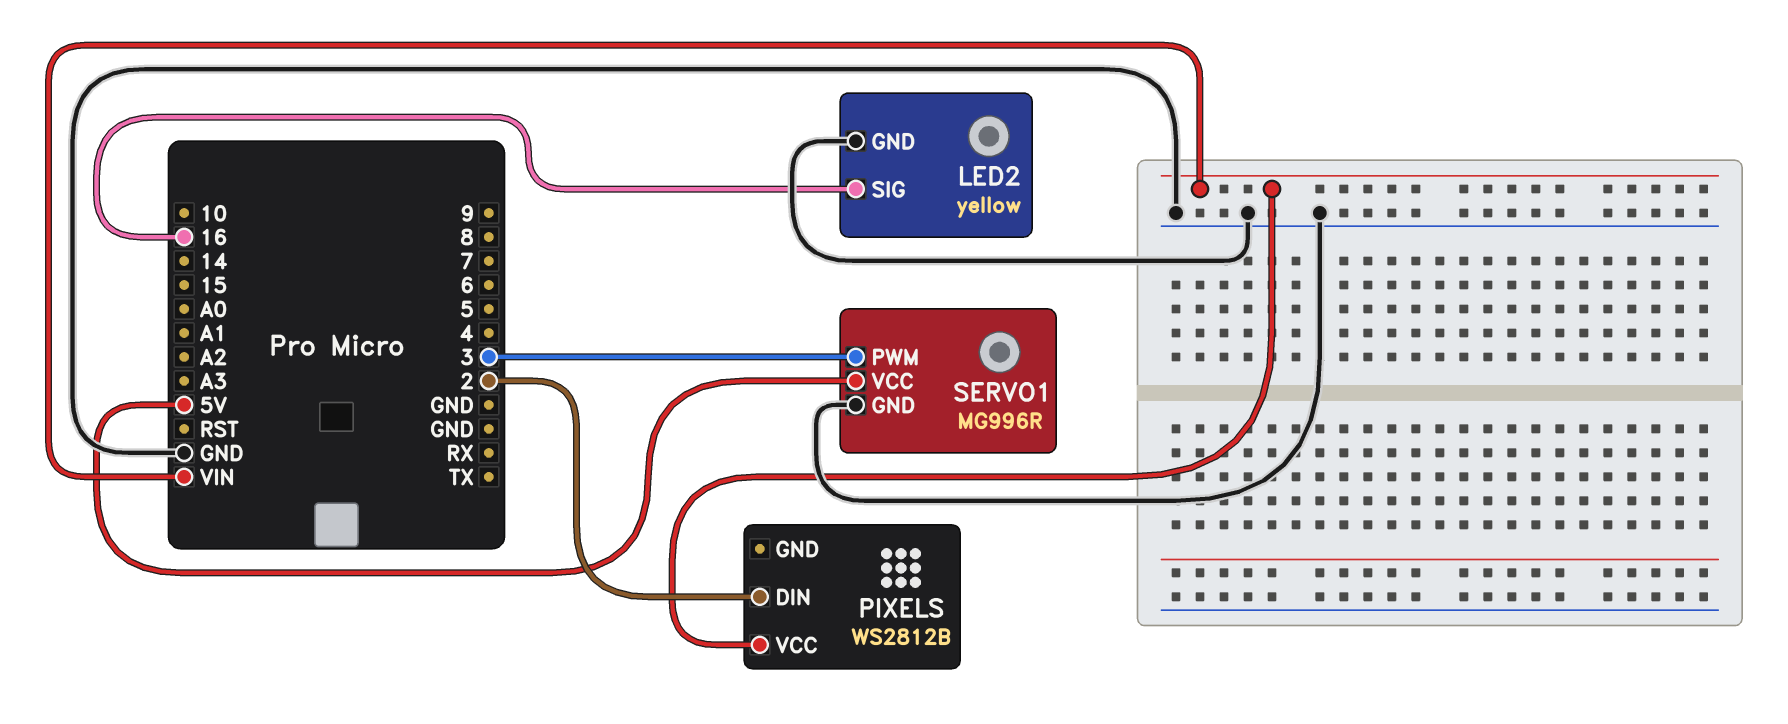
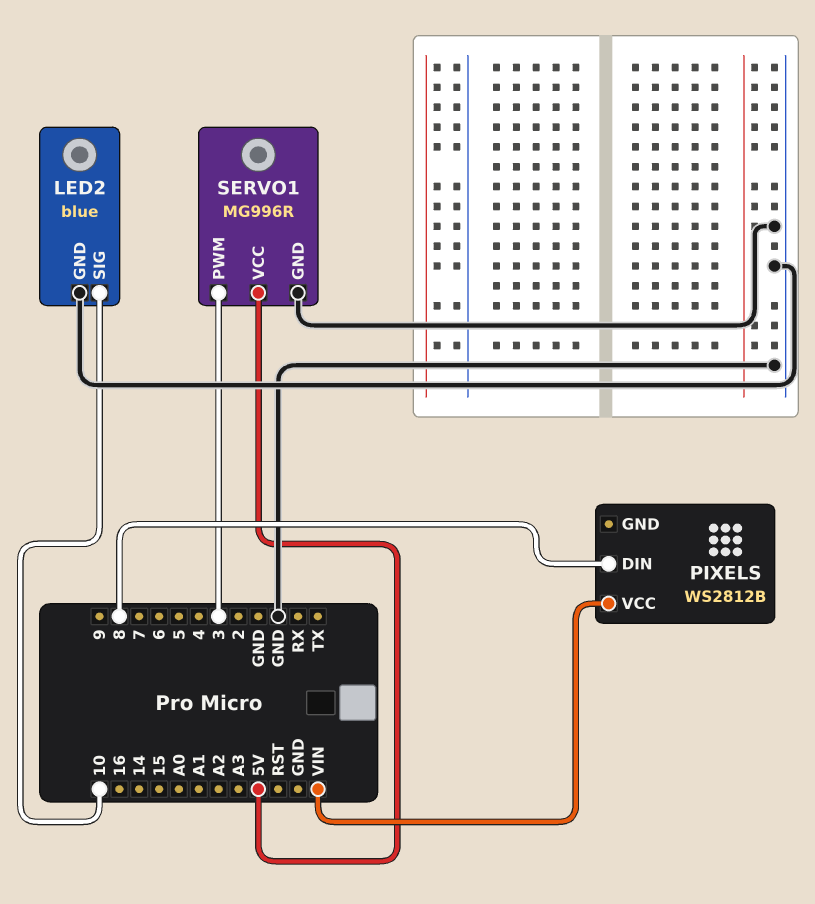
LED2: yellow -> blue
LED2 pin SIG: 16 -> 10
PIXELS pin DIN: 2 -> 8

